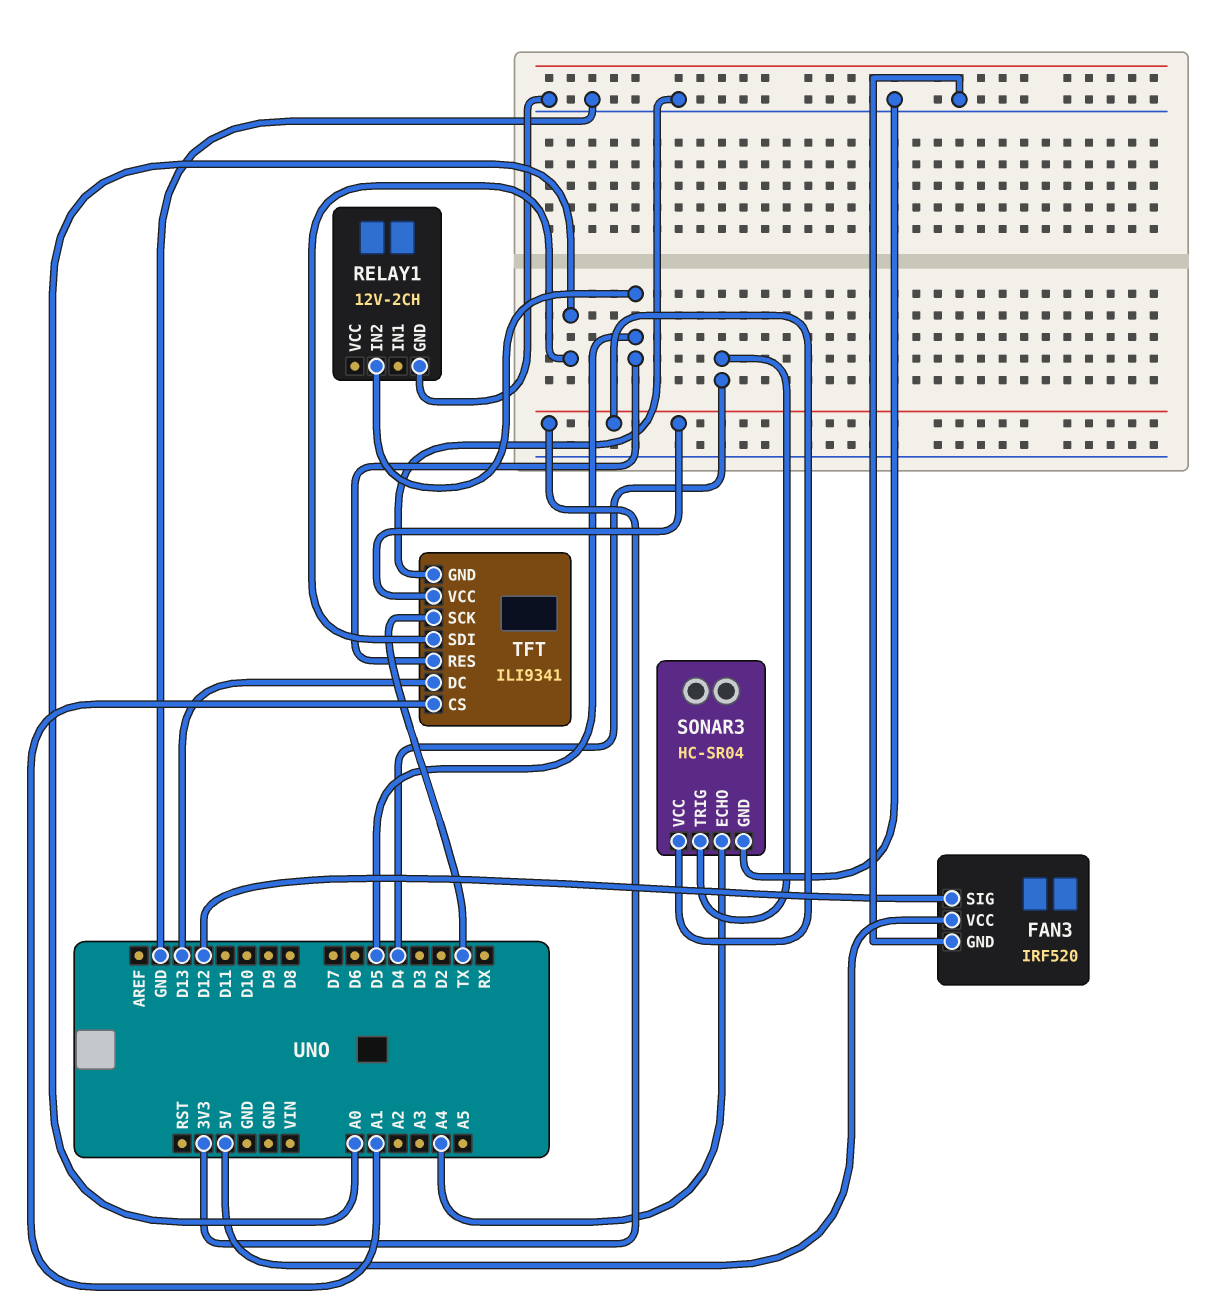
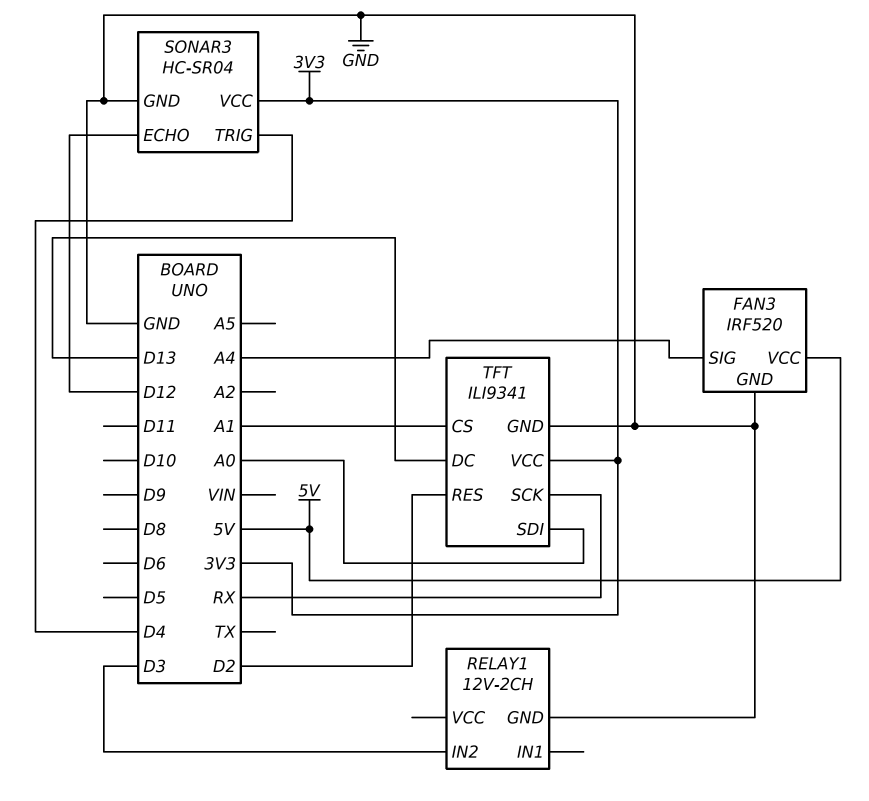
FAN3 pin SIG: D12 -> A4
RELAY1 pin IN2: D5 -> D3
SONAR3 pin ECHO: A4 -> D12
TFT pin RES: D5 -> D2
TFT pin SCK: TX -> RX

